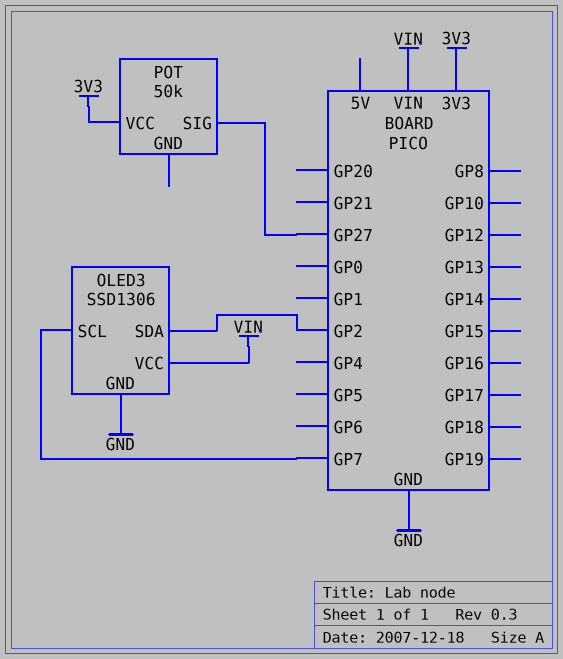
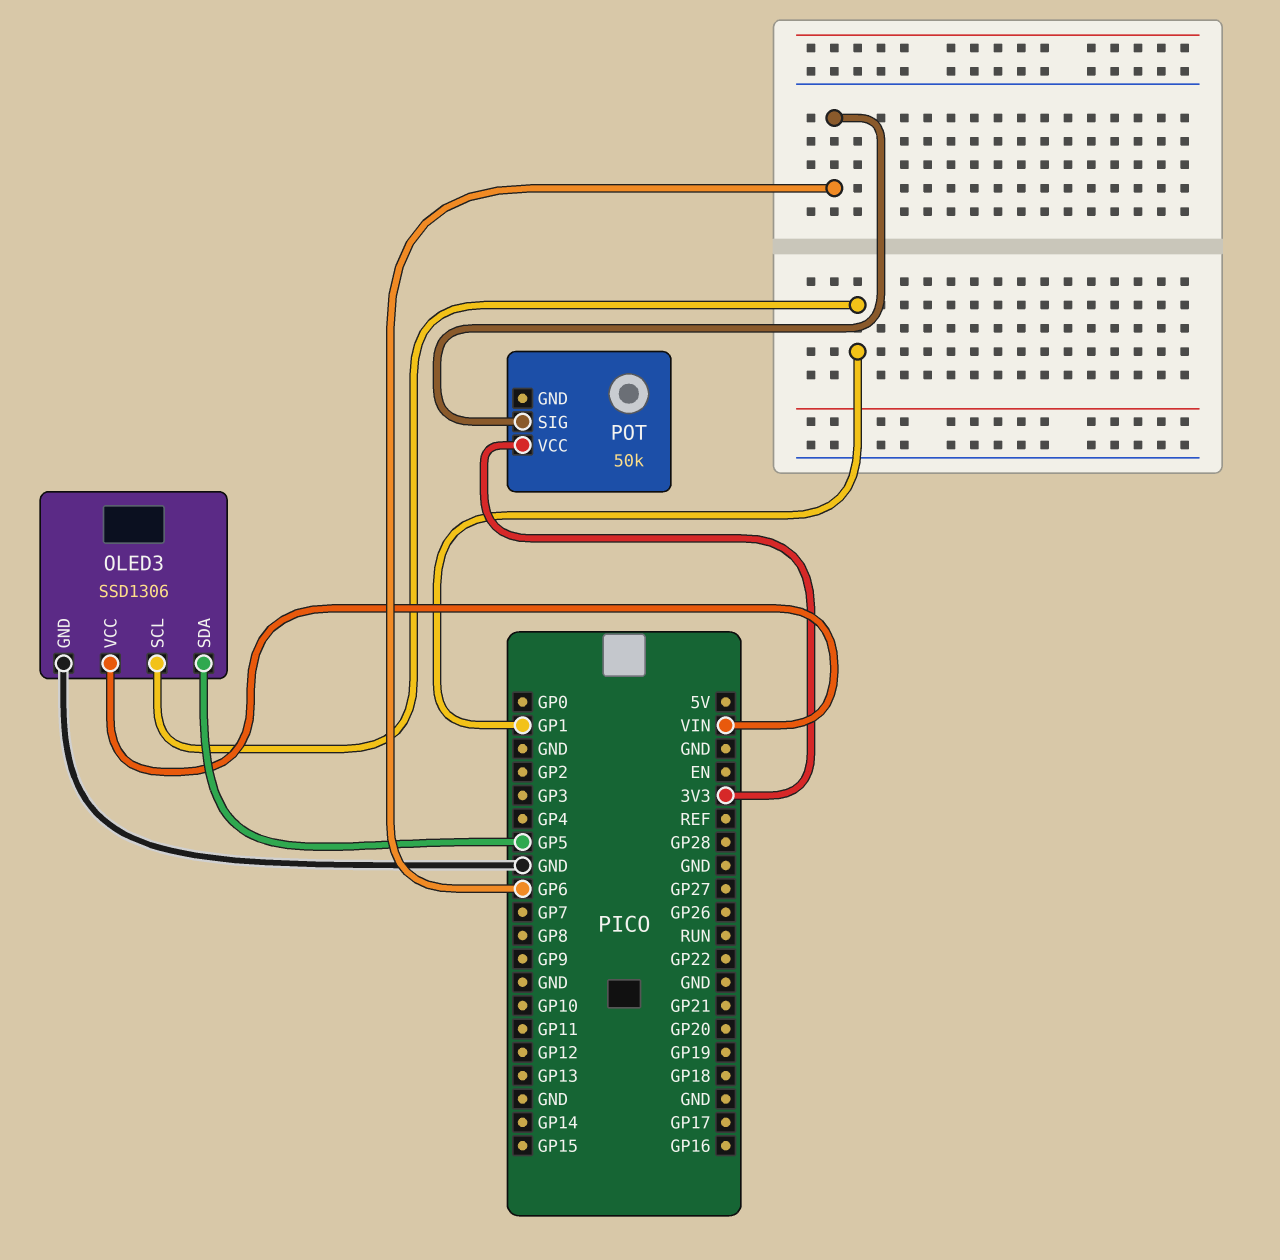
OLED3 pin SCL: GP7 -> GP1
OLED3 pin SDA: GP2 -> GP5
POT pin SIG: GP27 -> GP6

